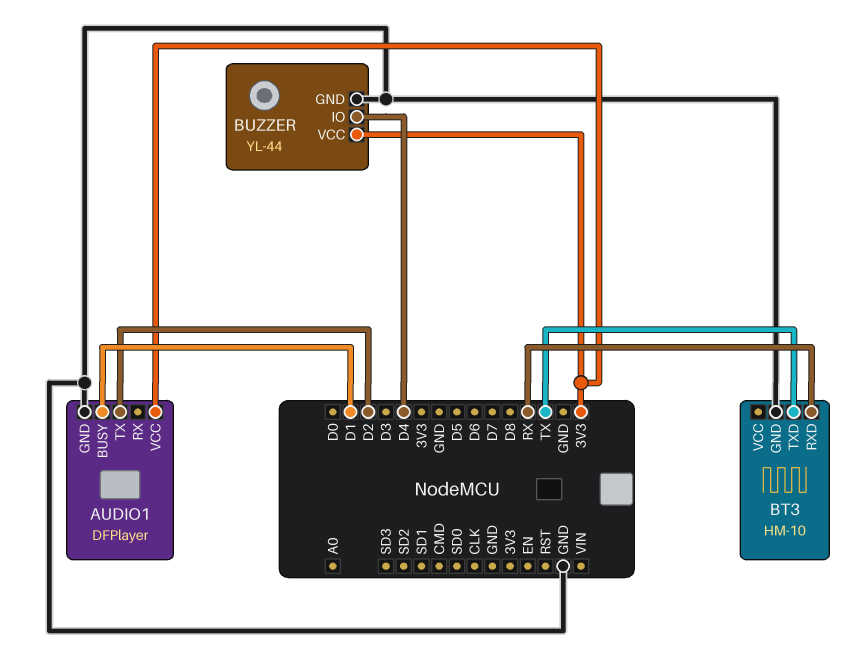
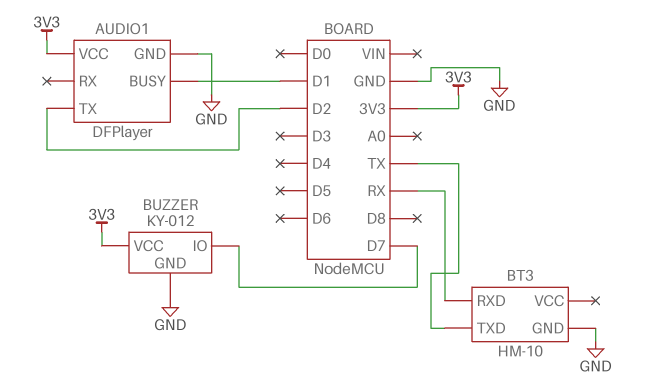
BUZZER: YL-44 -> KY-012
BUZZER pin IO: D4 -> D7

